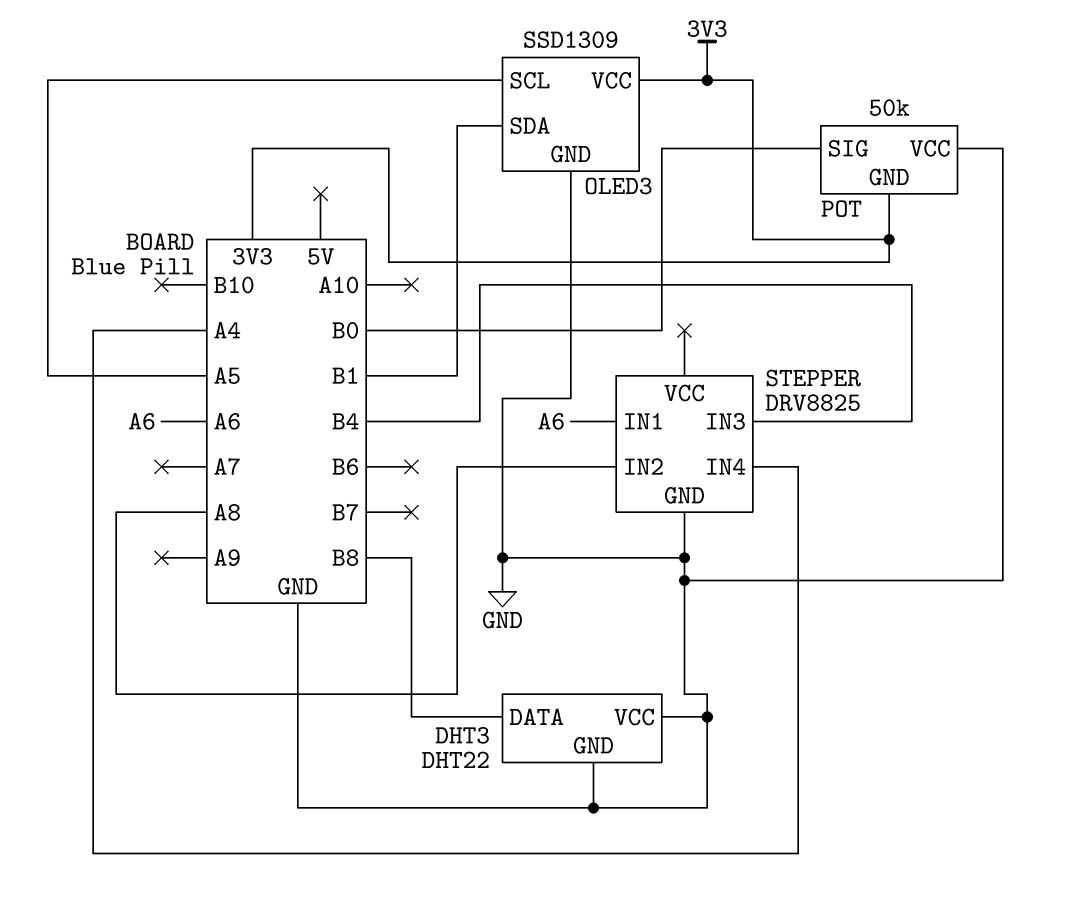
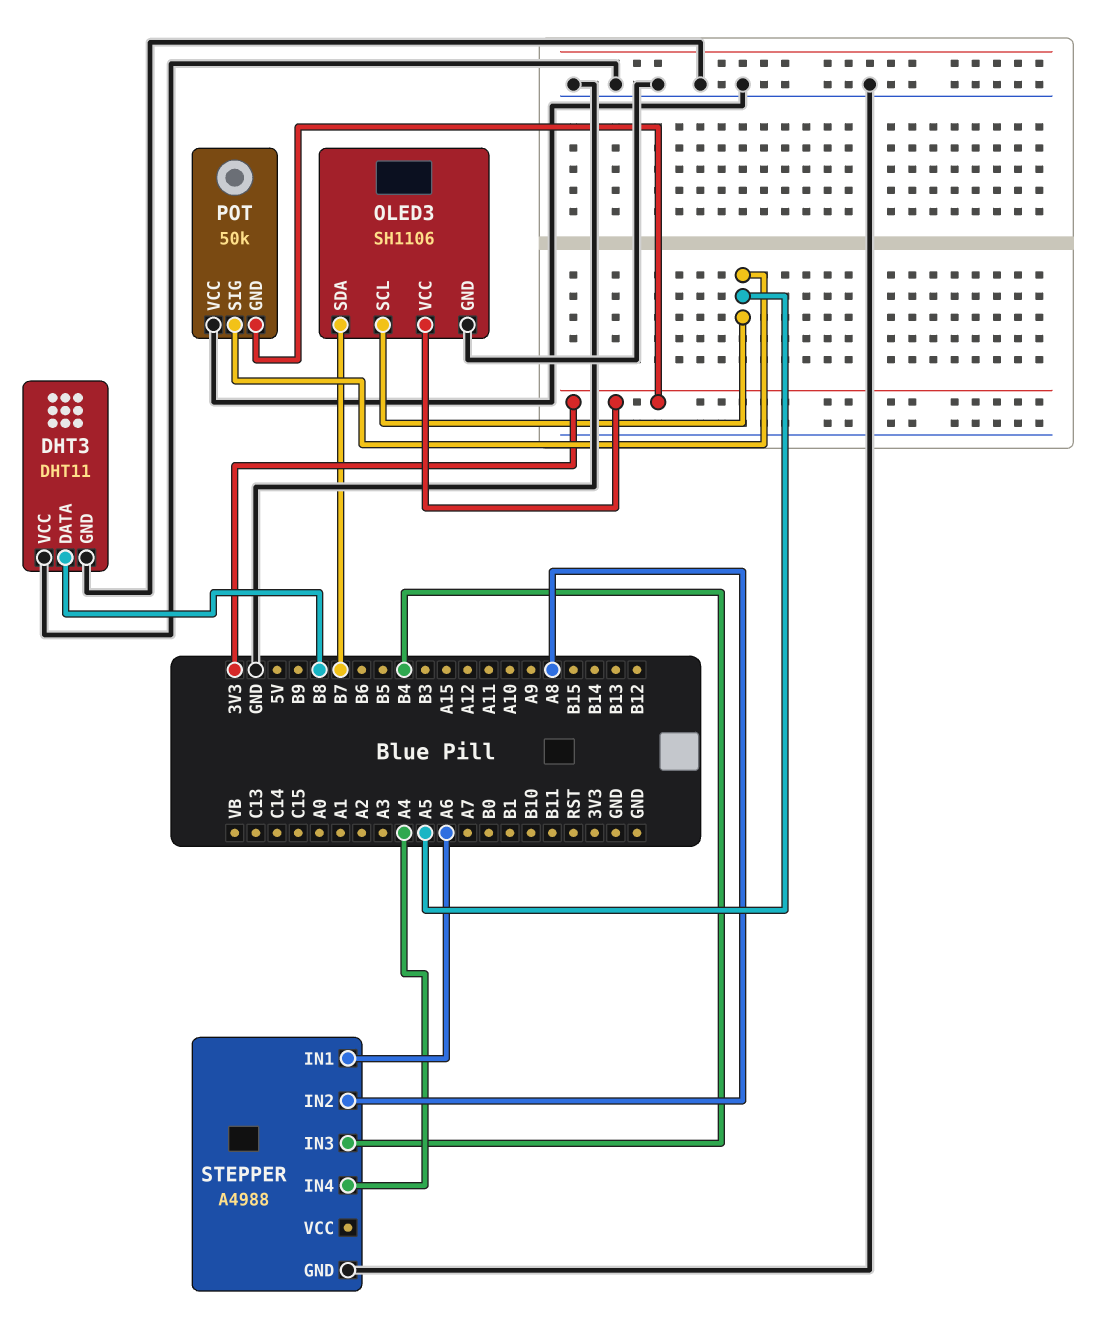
DHT3: DHT22 -> DHT11
OLED3: SSD1309 -> SH1106
OLED3 pin SDA: B1 -> B7
POT pin SIG: B0 -> A5
STEPPER: DRV8825 -> A4988

